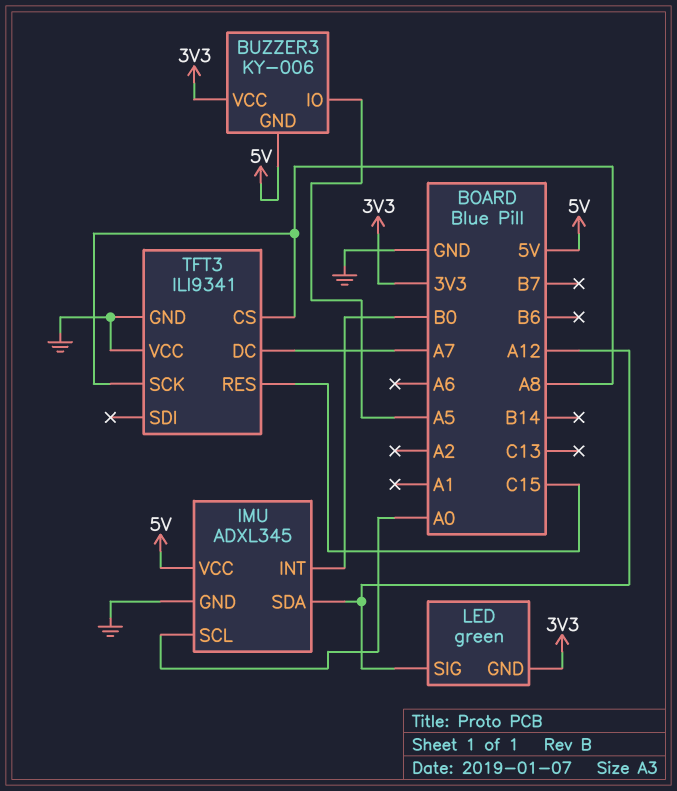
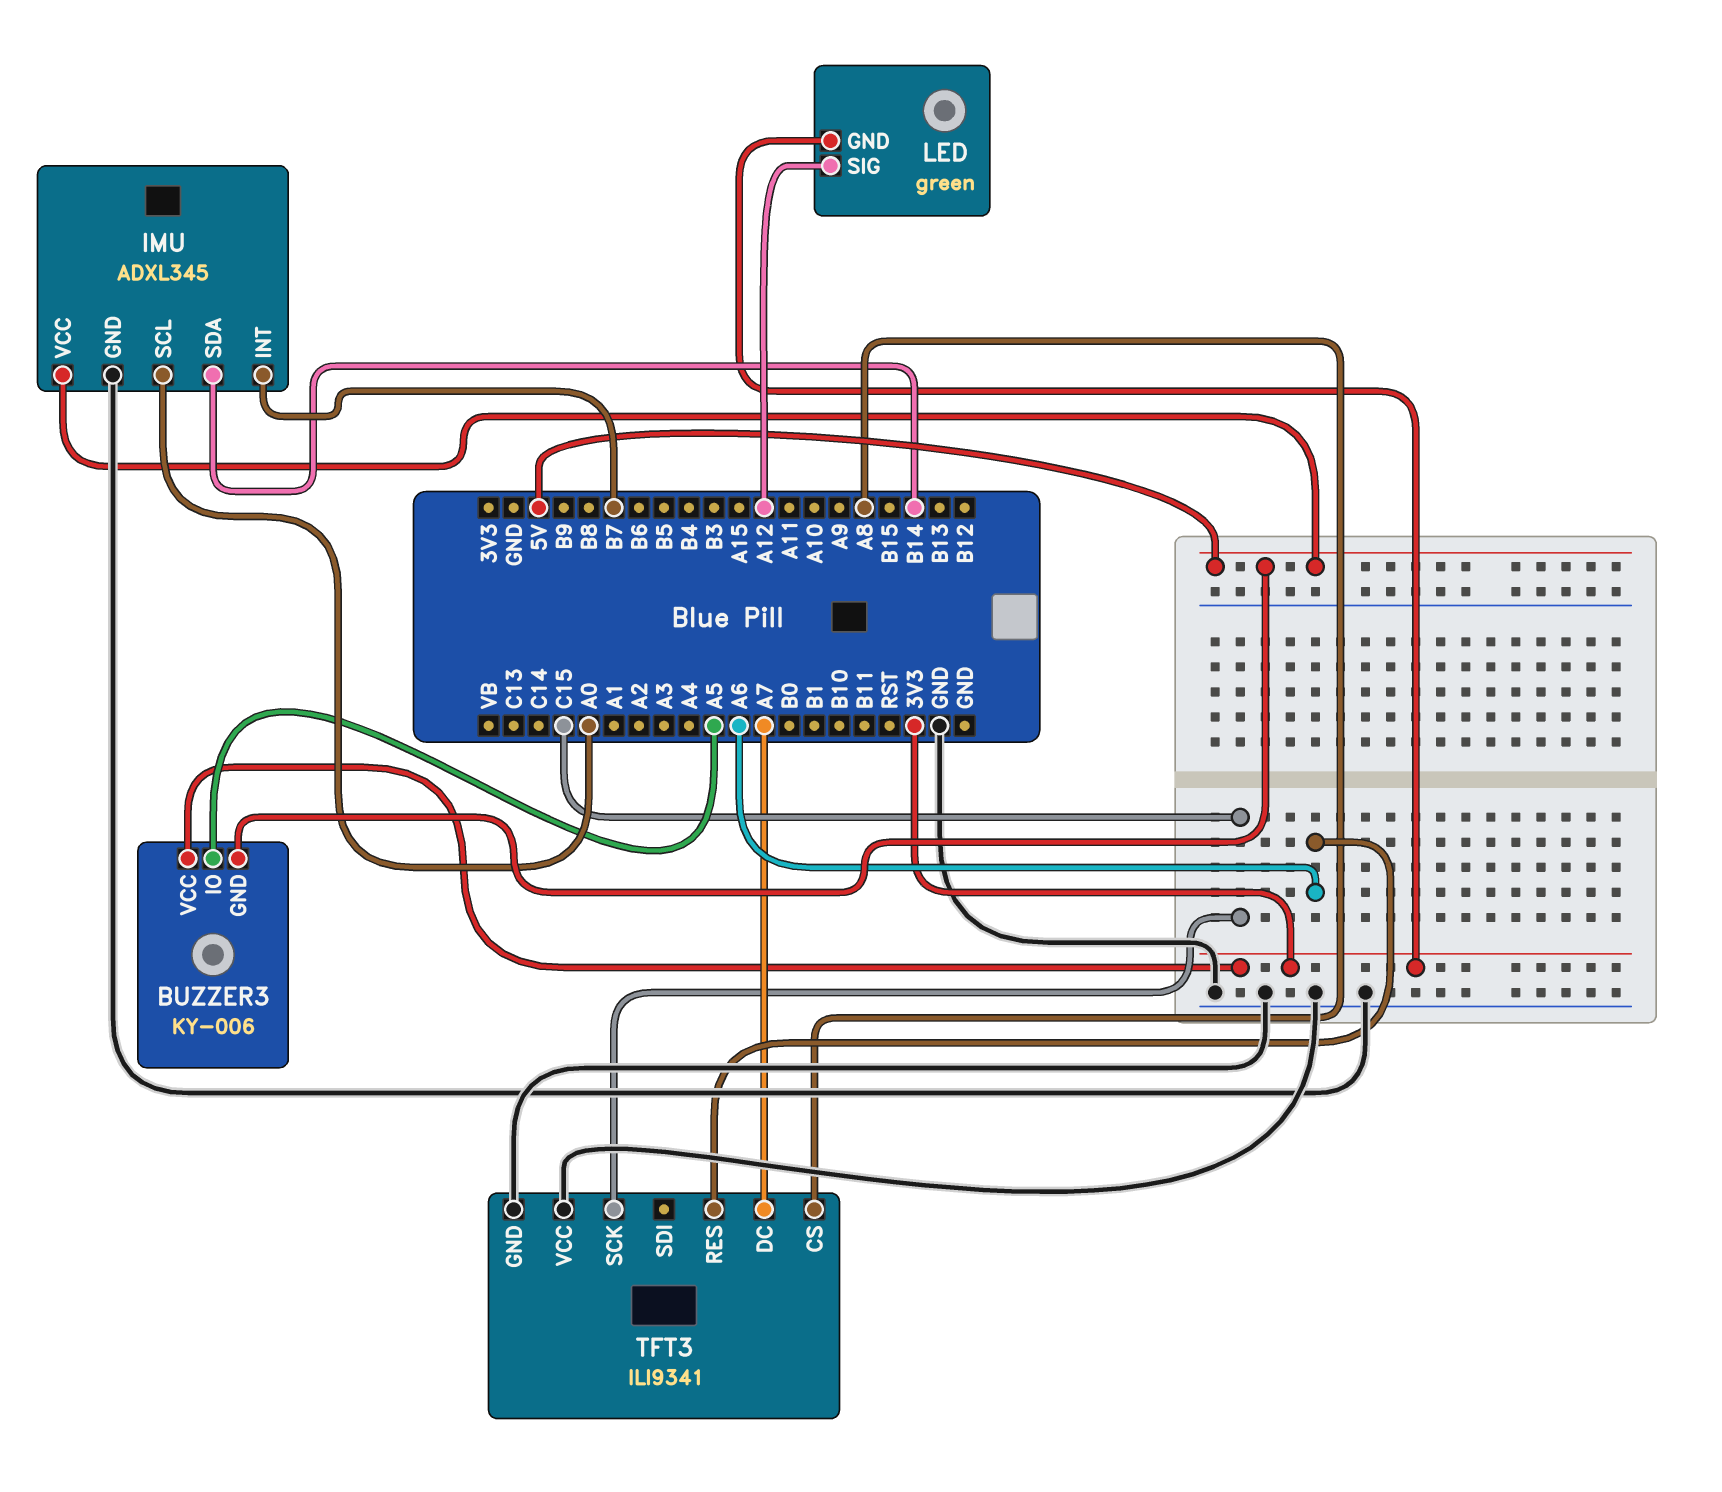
IMU pin INT: B0 -> B7
IMU pin SDA: A12 -> B14
TFT3 pin RES: C15 -> A6
TFT3 pin SCK: A8 -> C15

